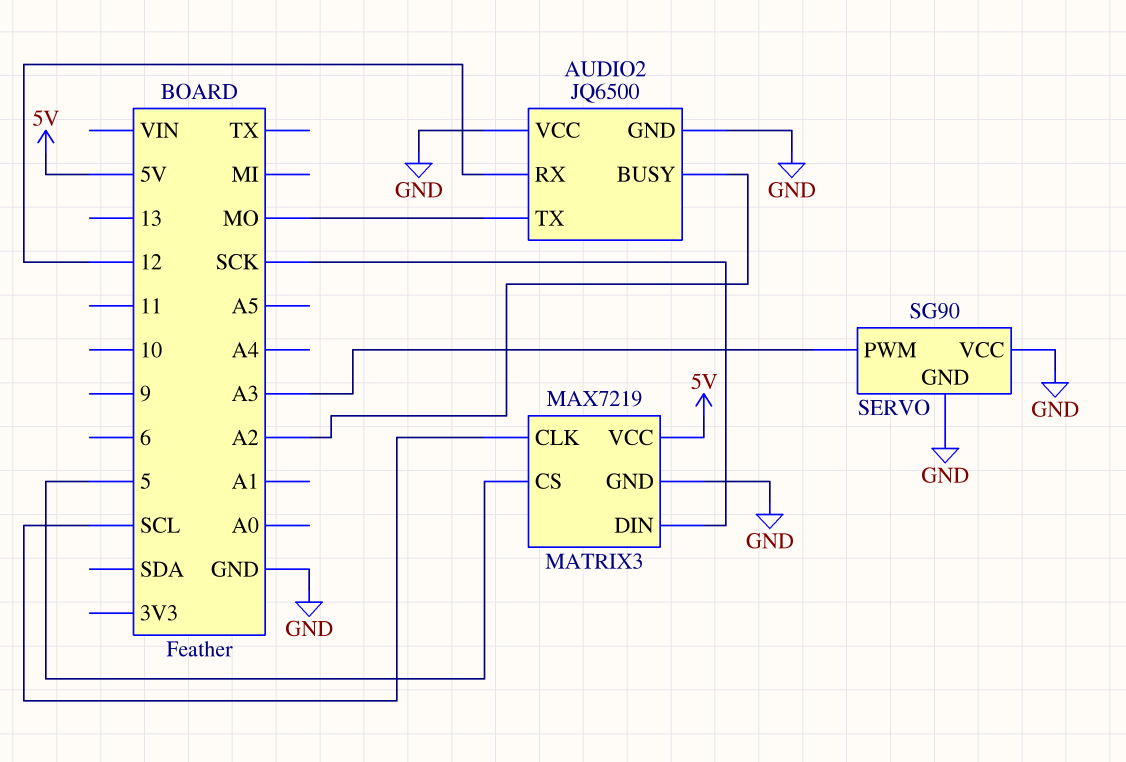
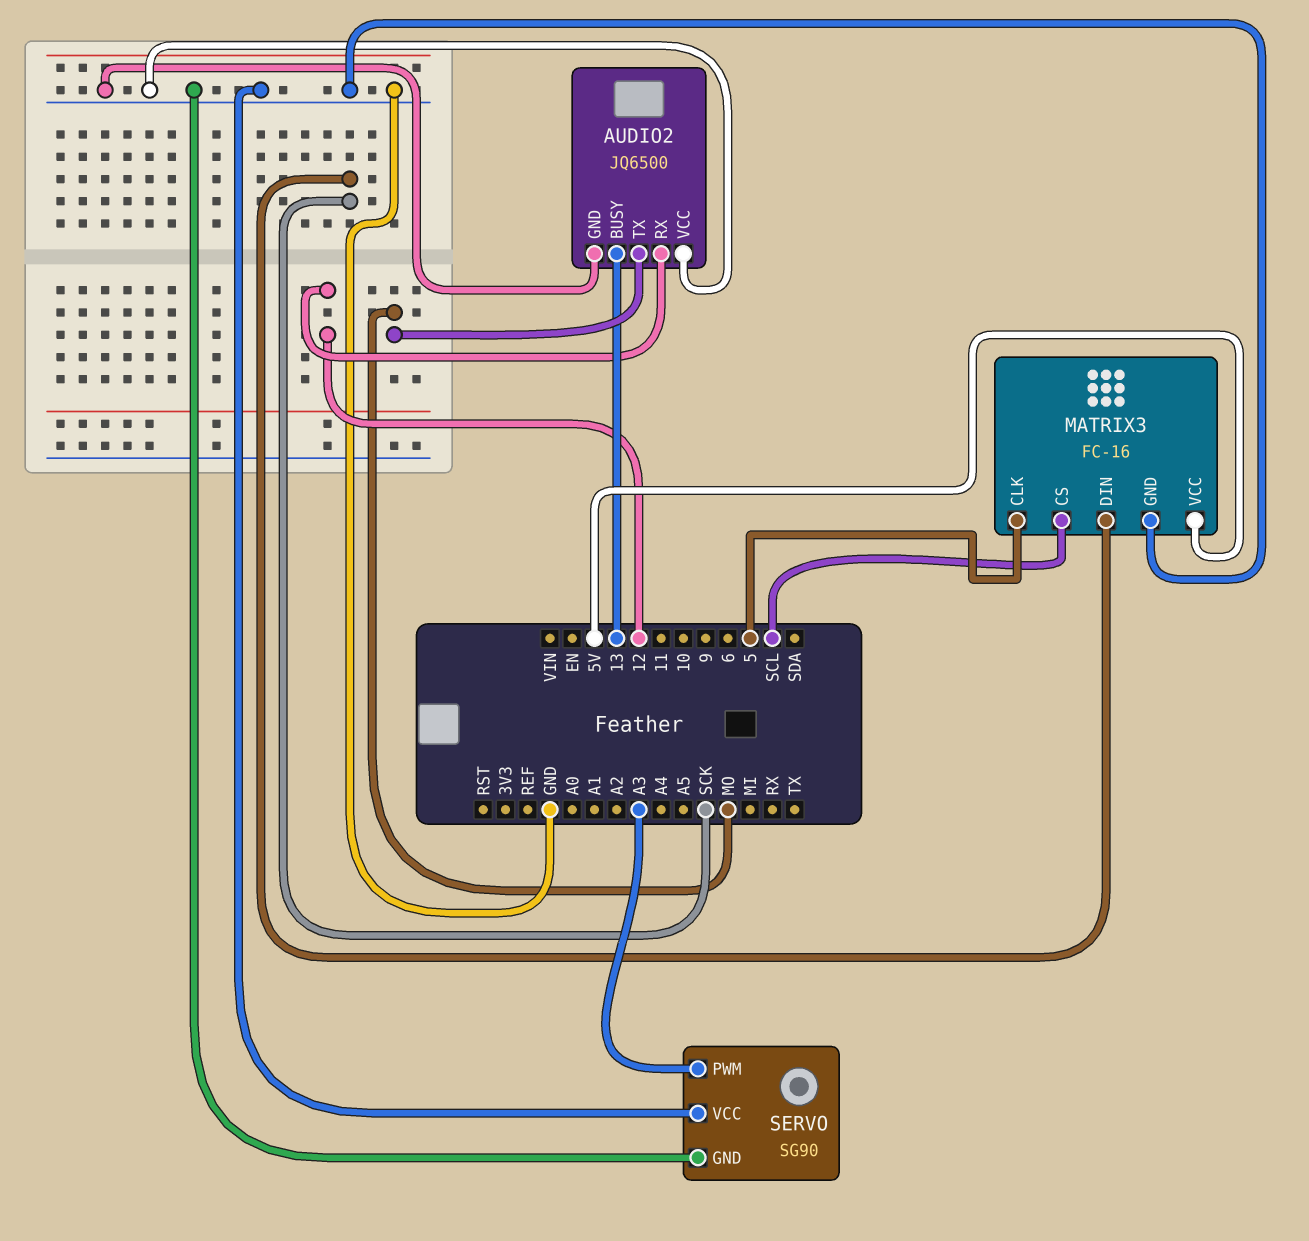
AUDIO2 pin BUSY: A2 -> 13
MATRIX3: MAX7219 -> FC-16
MATRIX3 pin CLK: SCL -> 5
MATRIX3 pin CS: 5 -> SCL

